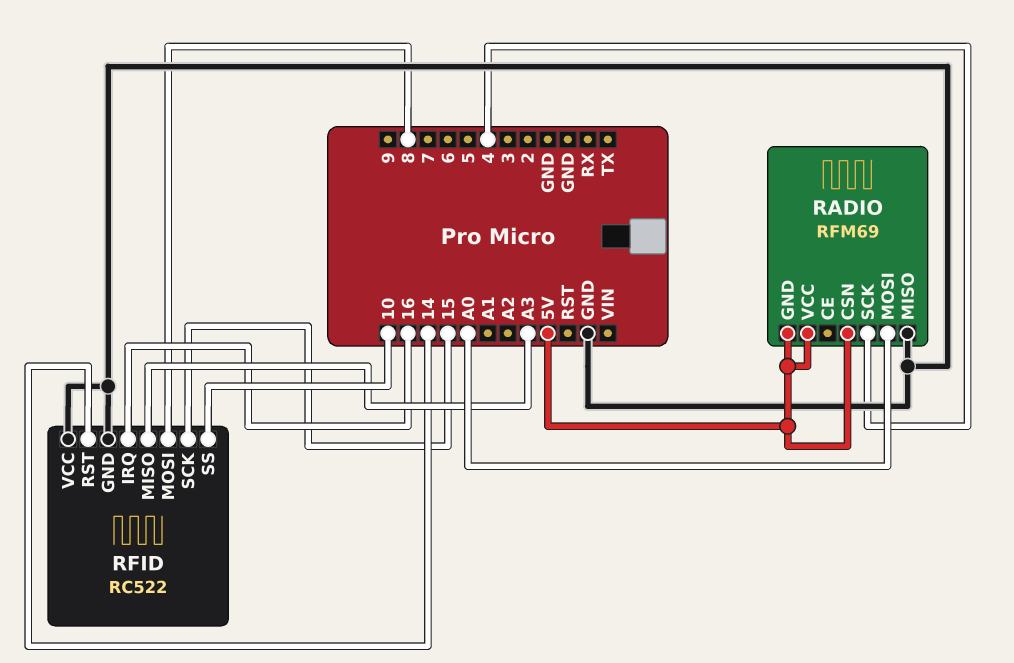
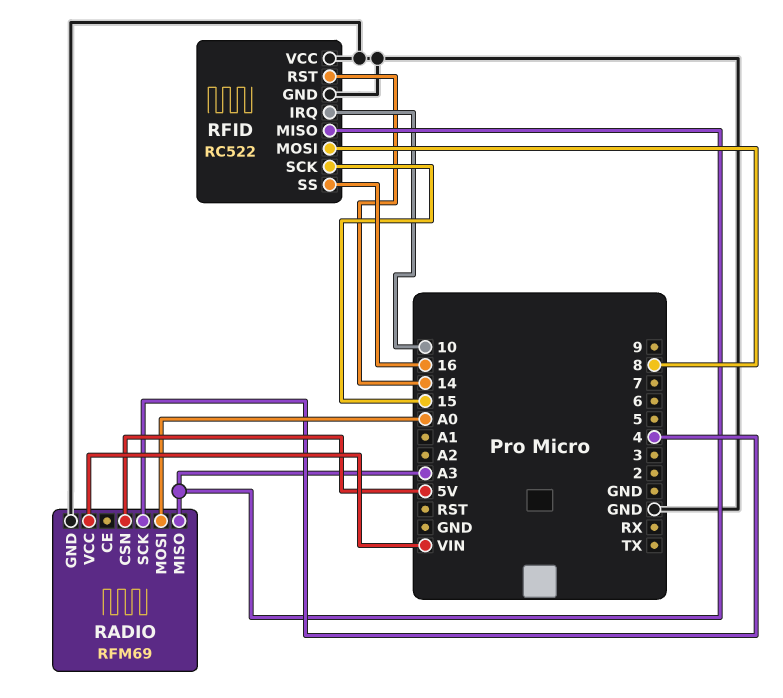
RADIO pin GND: 5V -> GND
RADIO pin MISO: GND -> A3
RADIO pin VCC: 5V -> VIN
RFID pin IRQ: 16 -> 10
RFID pin SS: 10 -> 16

